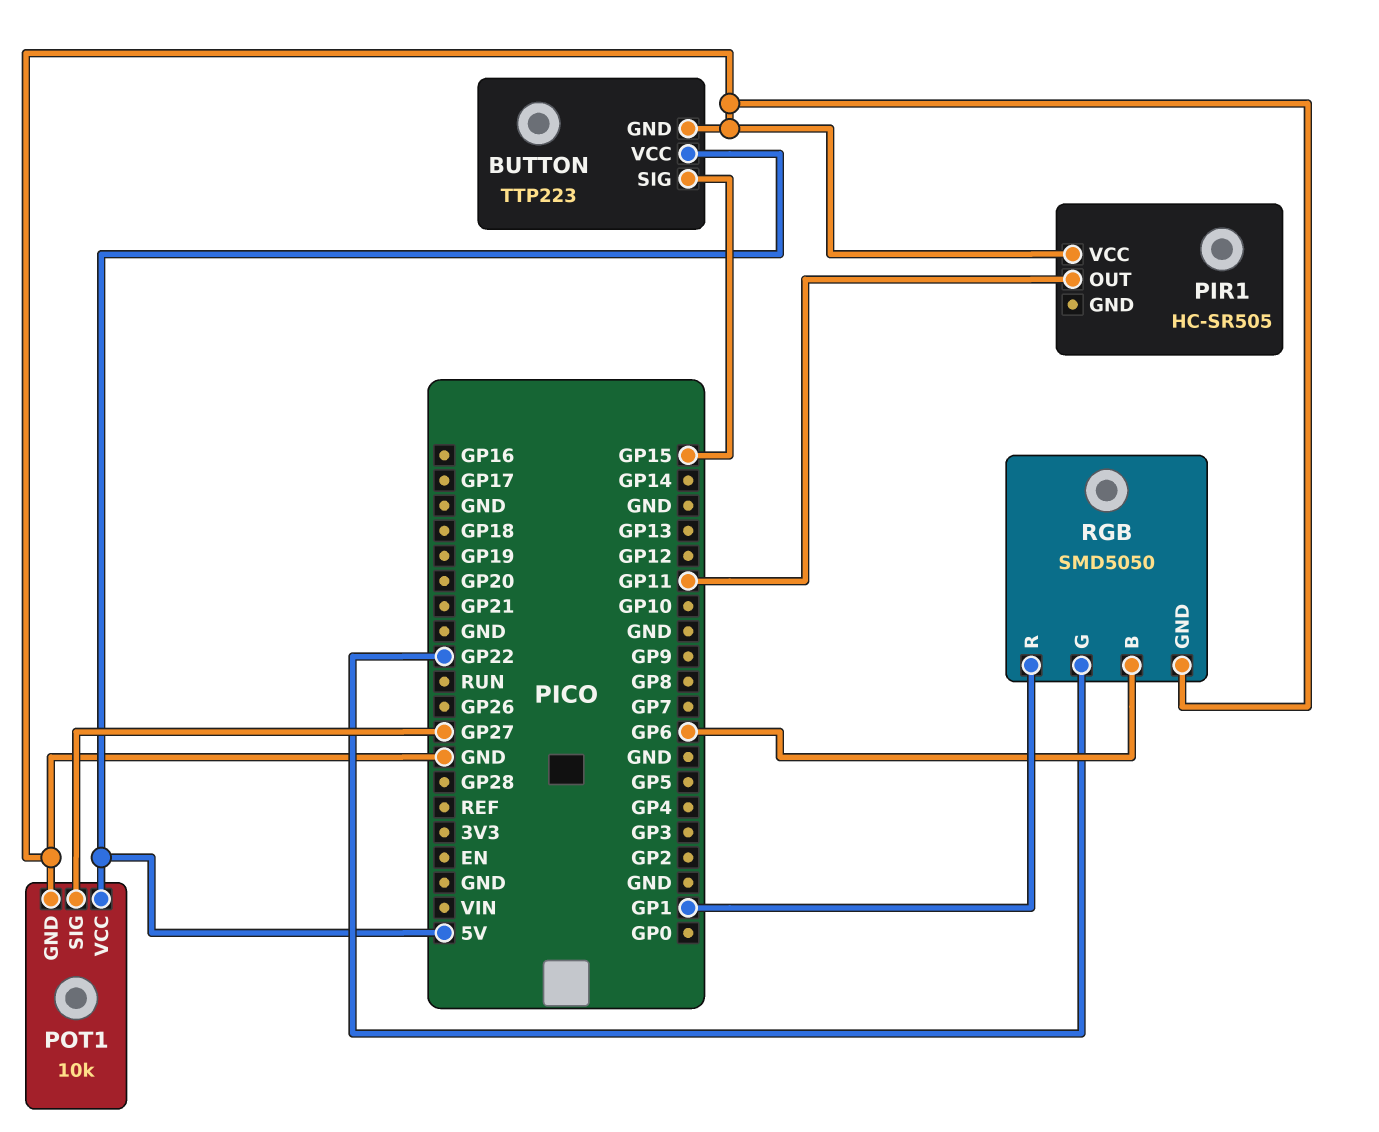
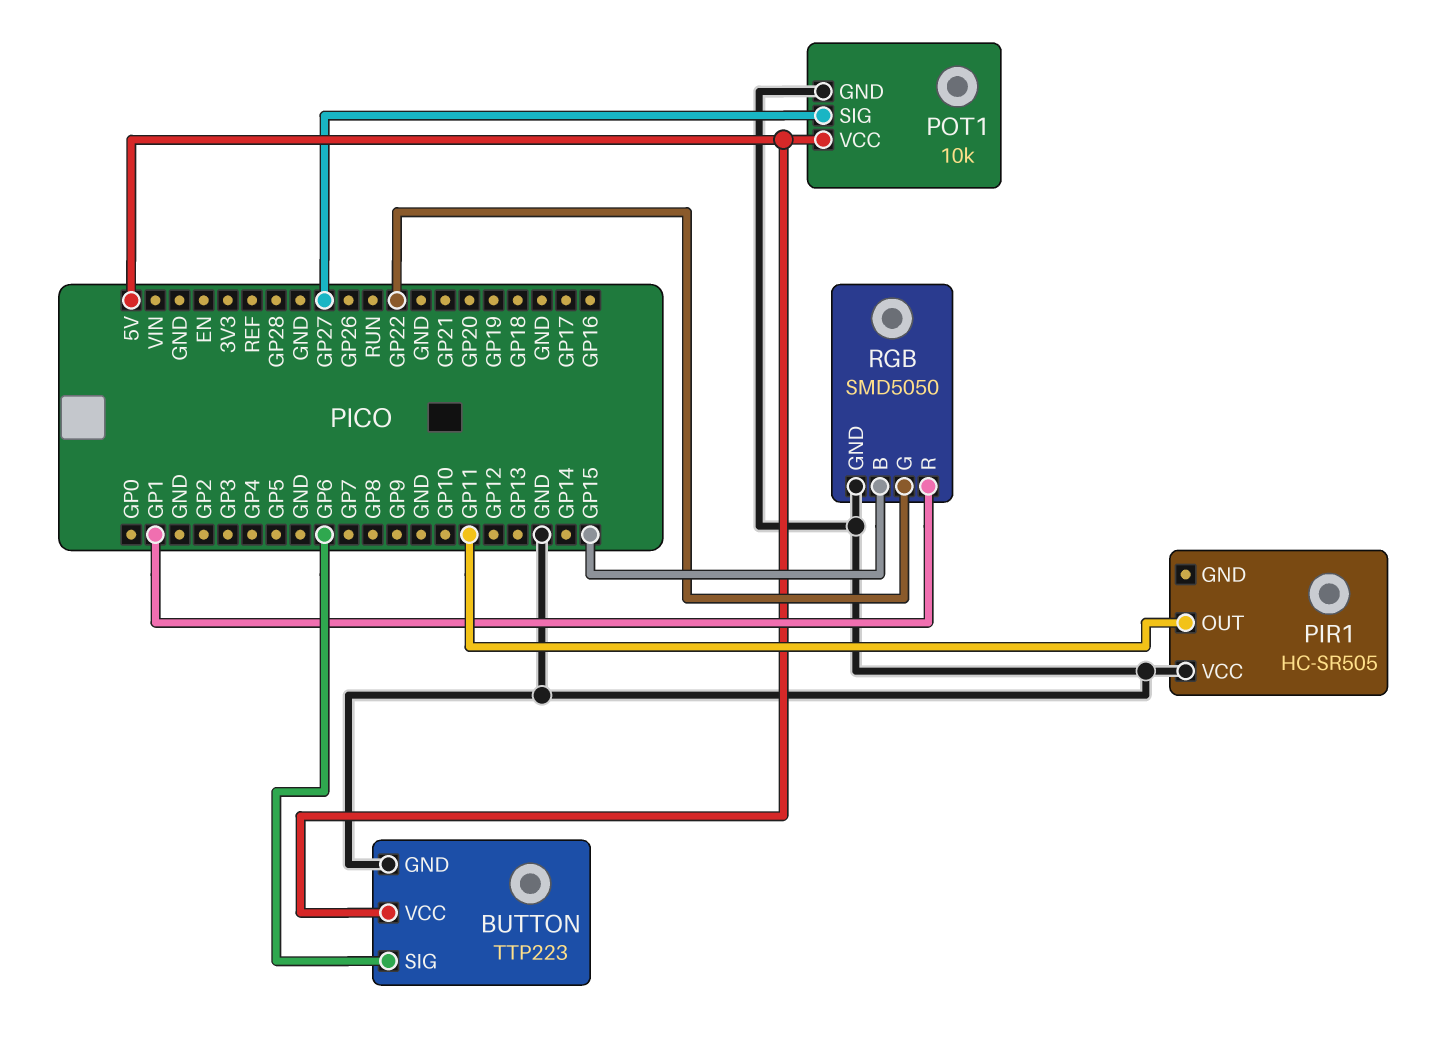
BUTTON pin SIG: GP15 -> GP6
RGB pin B: GP6 -> GP15

